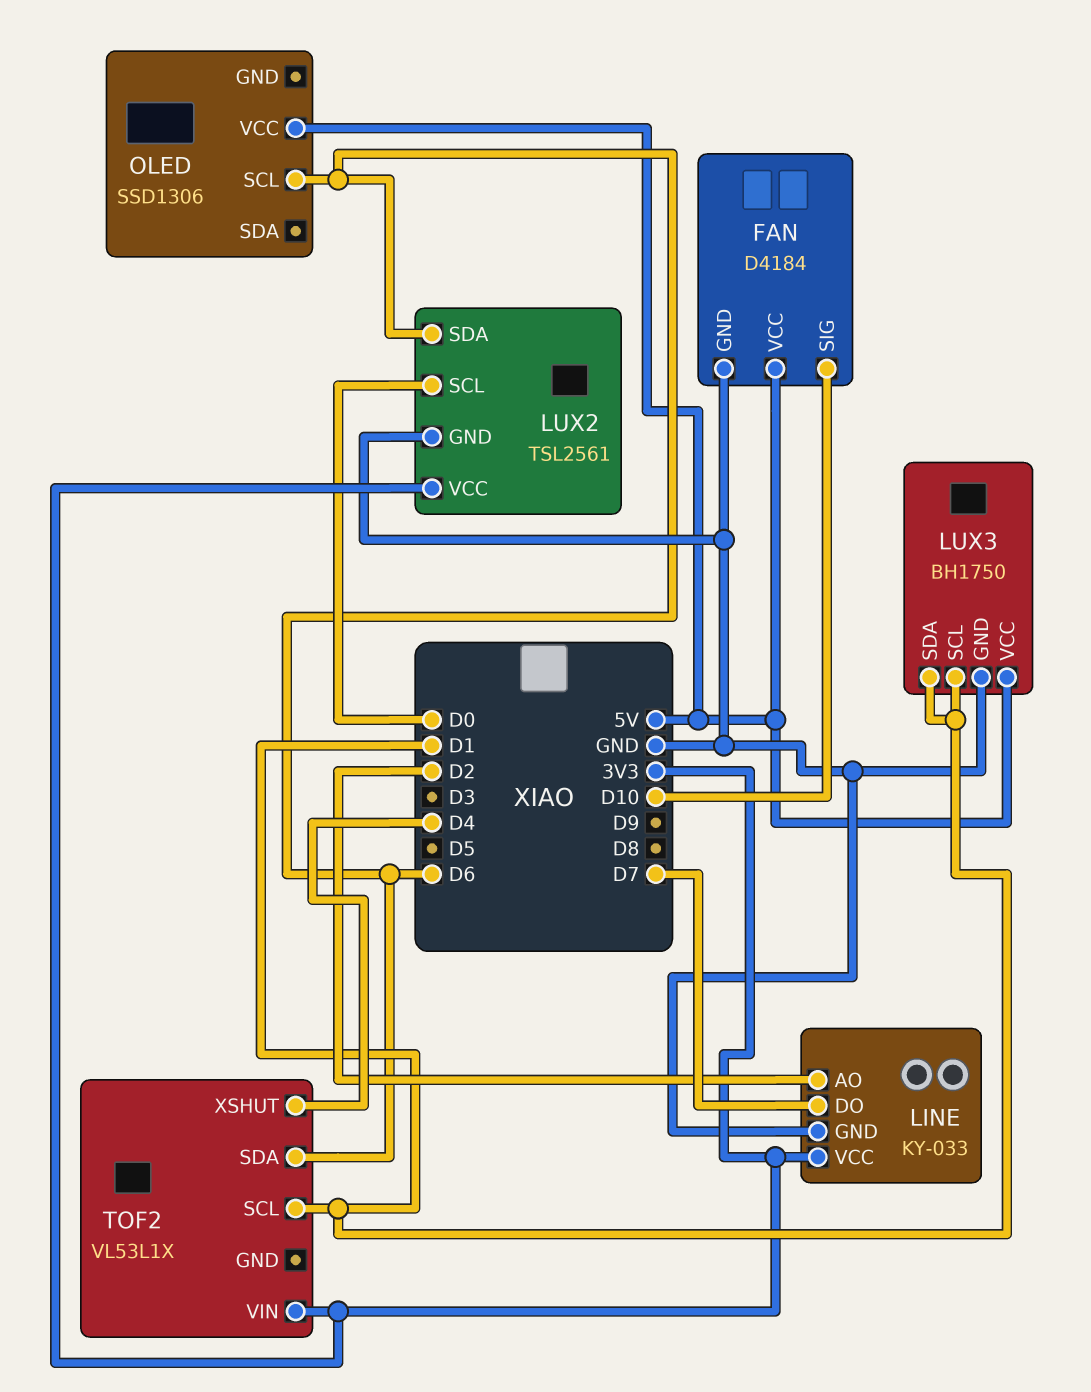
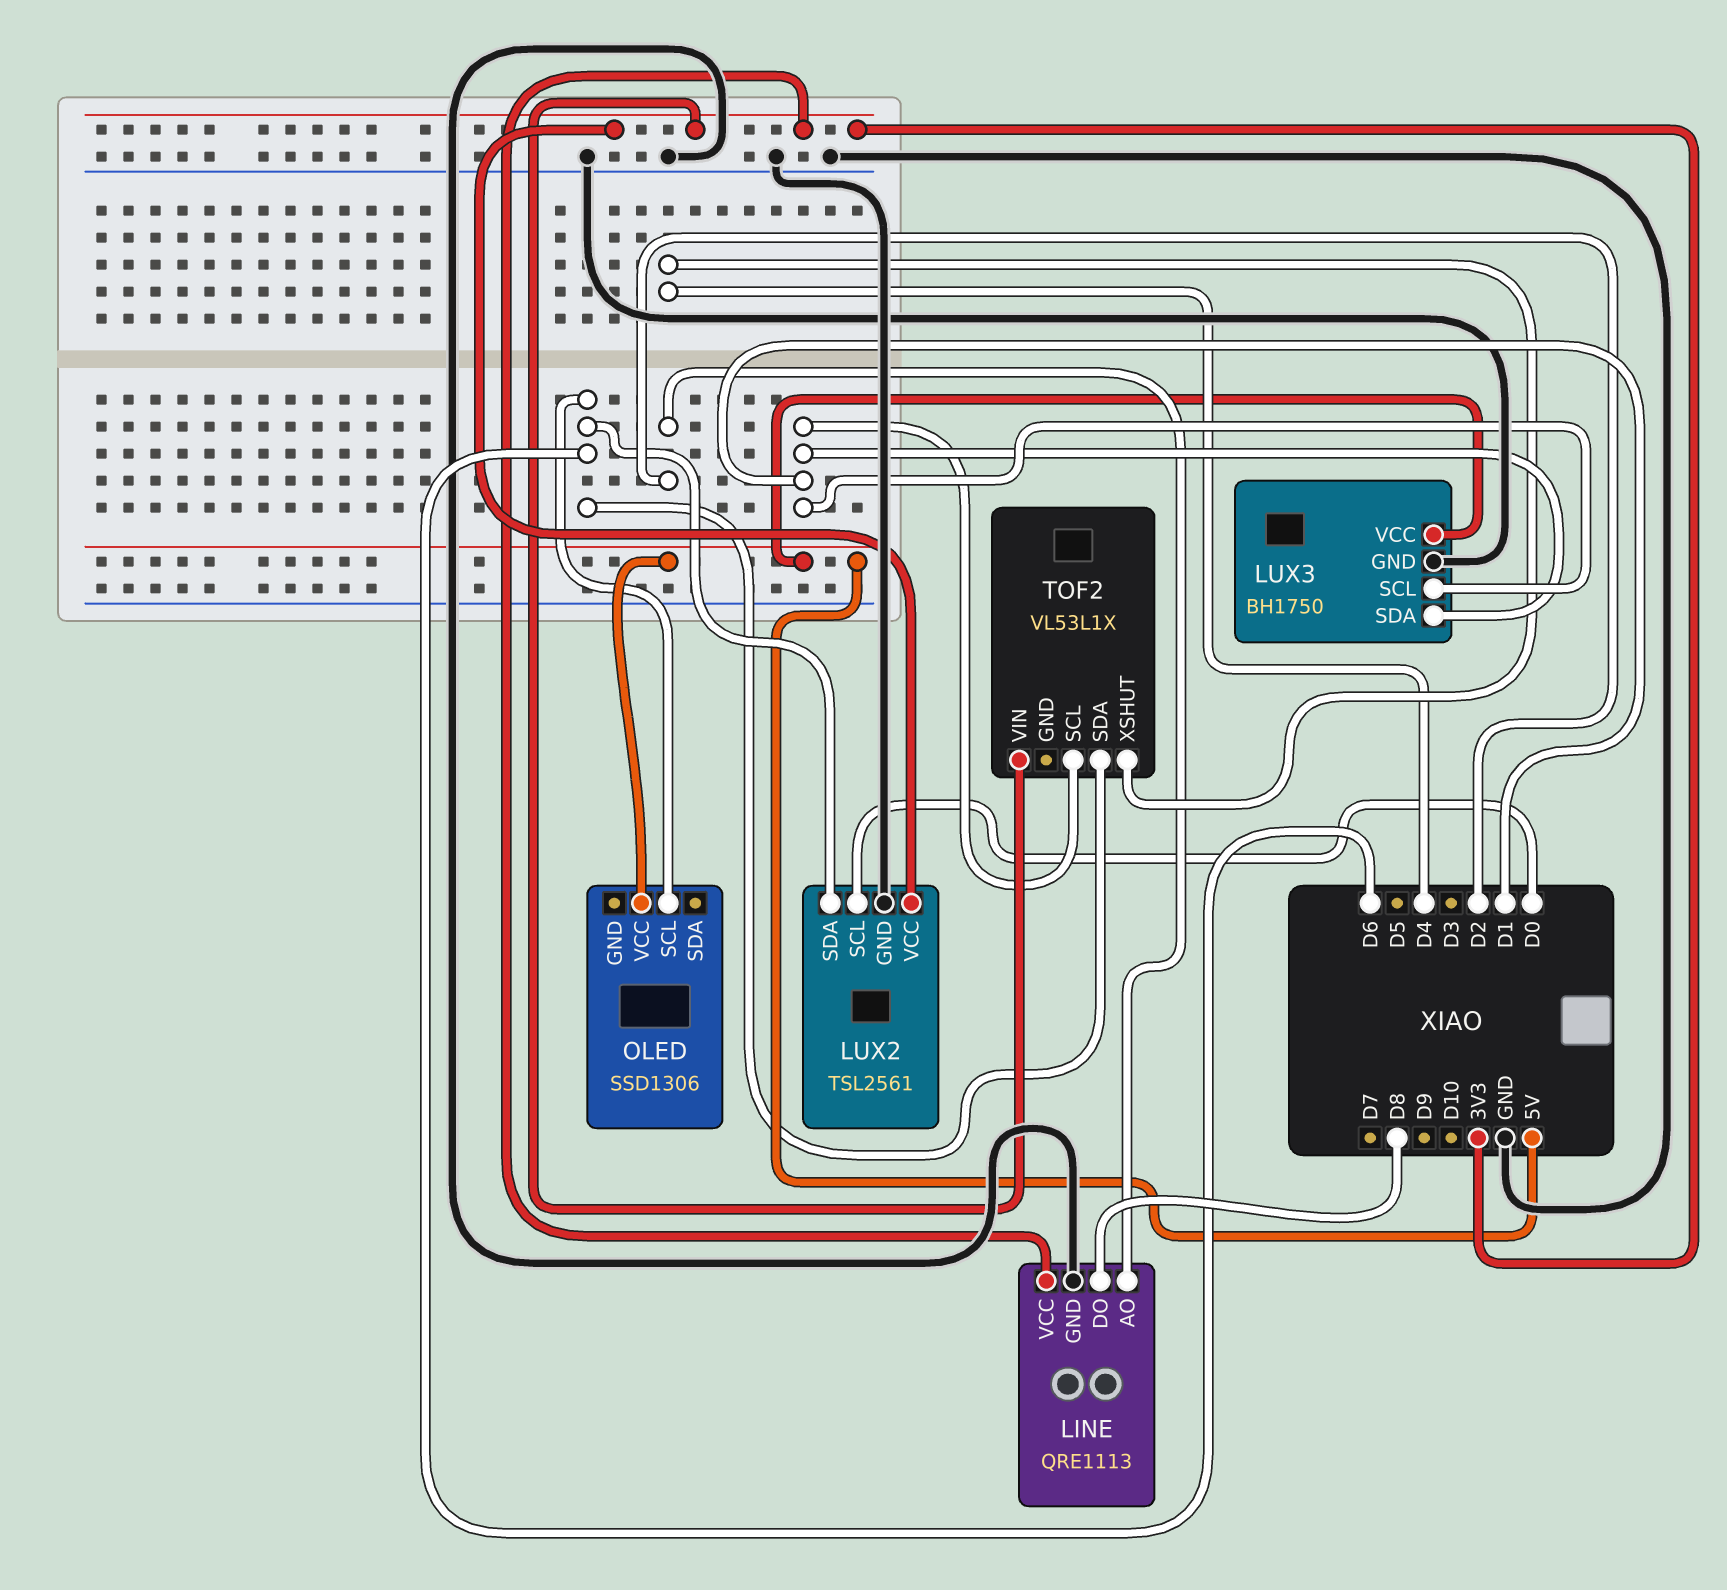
FAN: D4184 -> none
FAN pin GND: GND -> none
FAN pin SIG: D10 -> none
FAN pin VCC: 5V -> none
LINE: KY-033 -> QRE1113
LINE pin DO: D7 -> D8

